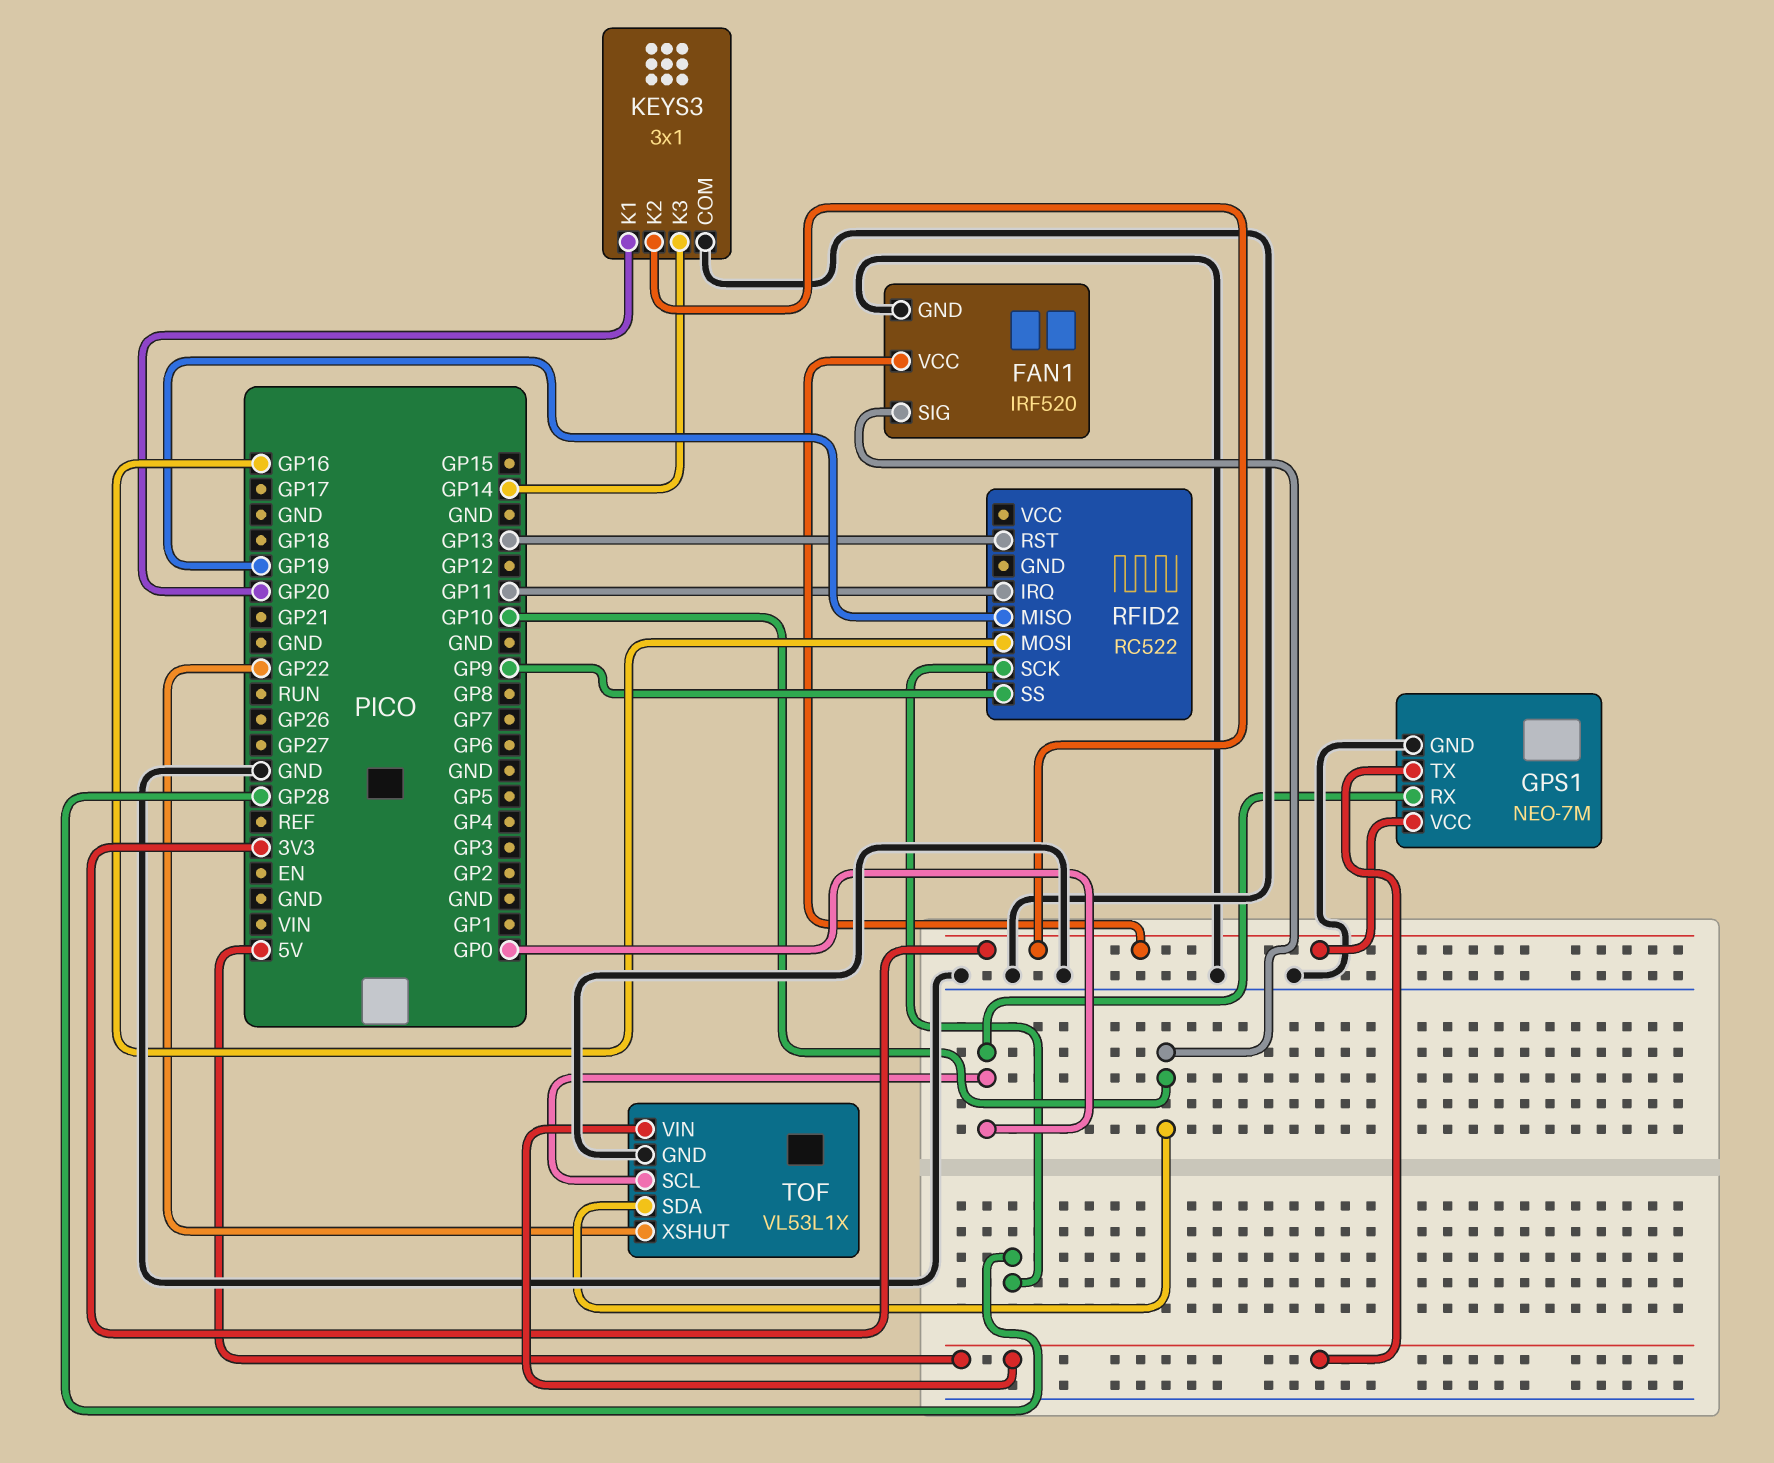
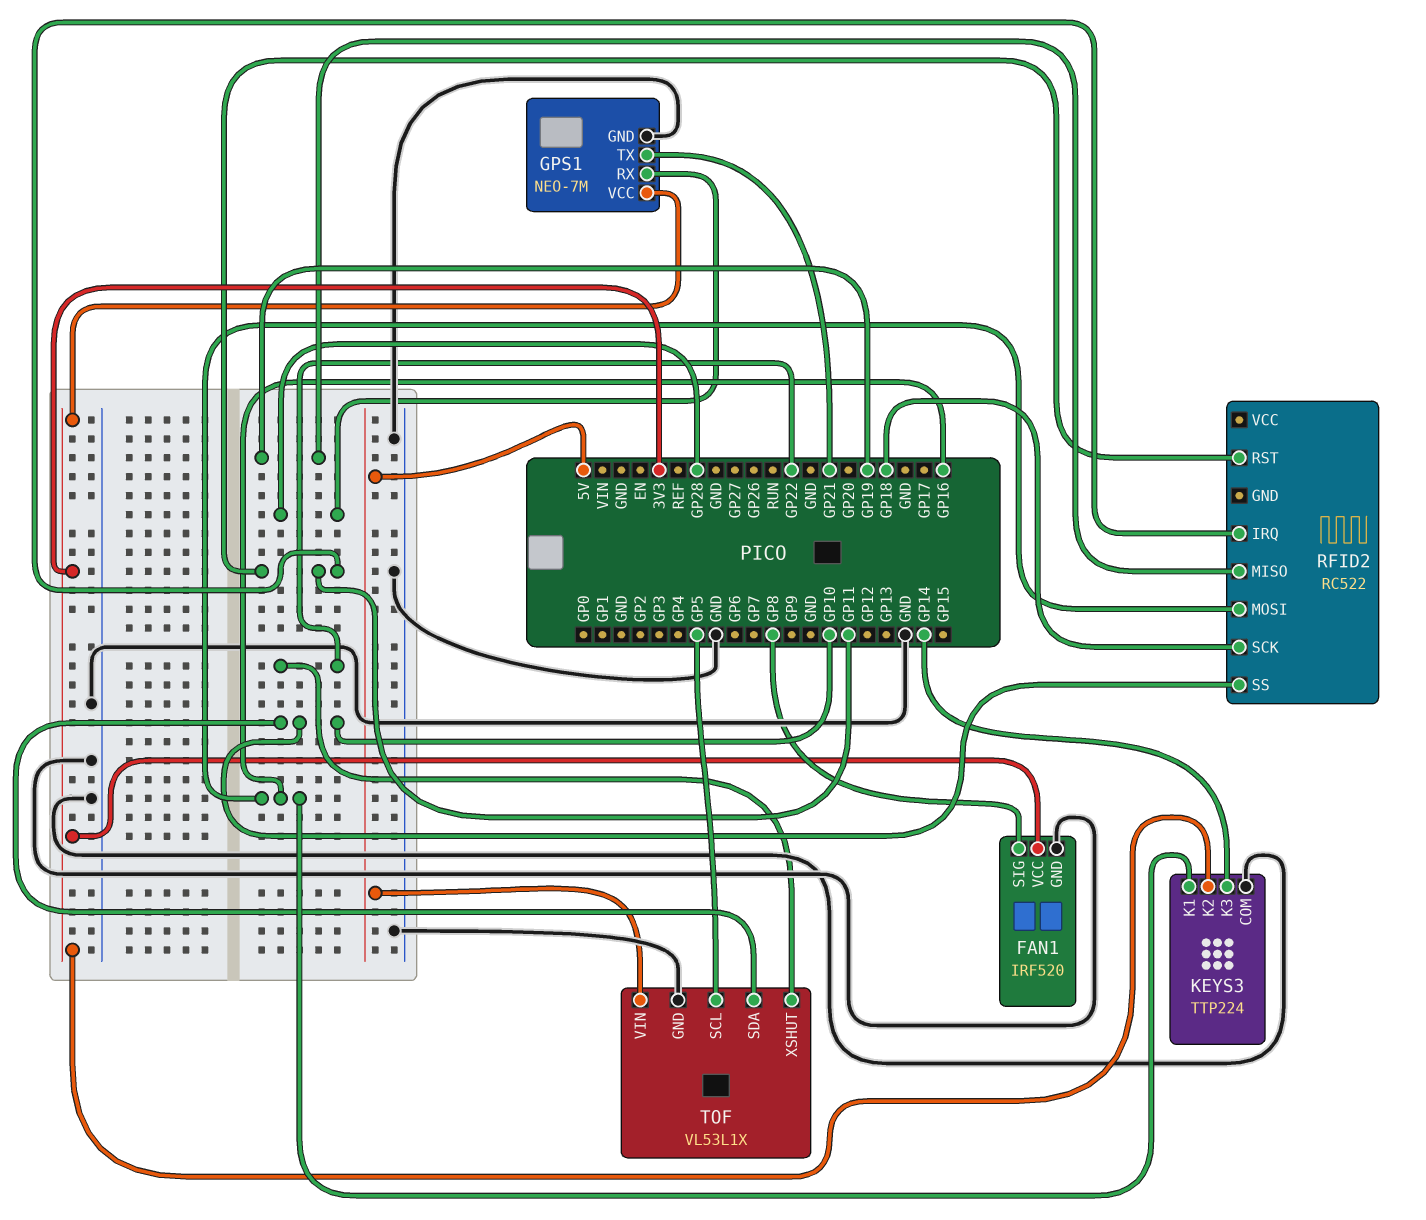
FAN1 pin SIG: GP10 -> GP8
GPS1 pin RX: GP0 -> GP28
GPS1 pin TX: 5V -> GP21
KEYS3: 3x1 -> TTP224
KEYS3 pin K1: GP20 -> GP16
RFID2 pin RST: GP13 -> GP11
RFID2 pin SCK: GP28 -> GP18
RFID2 pin SS: GP9 -> GP10
TOF pin SCL: GP0 -> GP5

